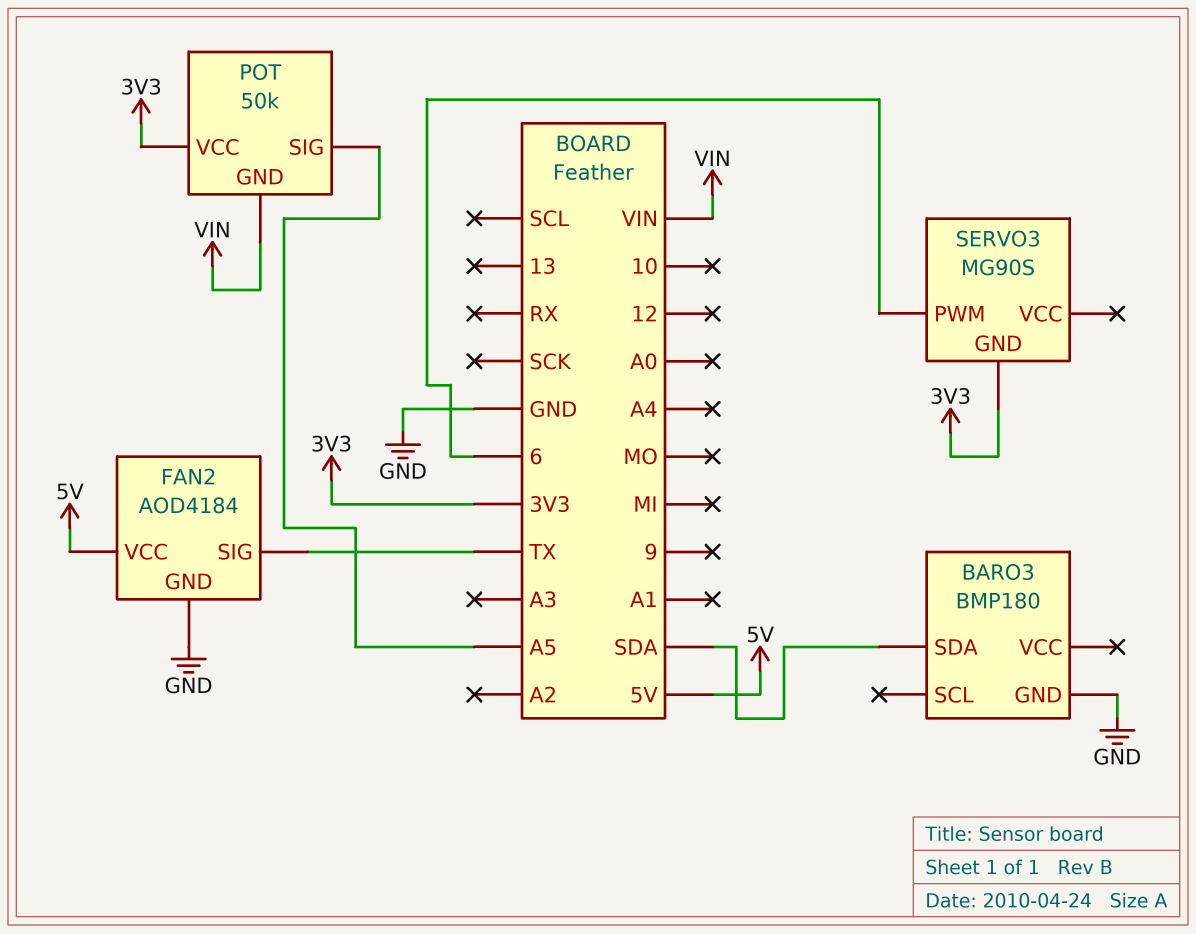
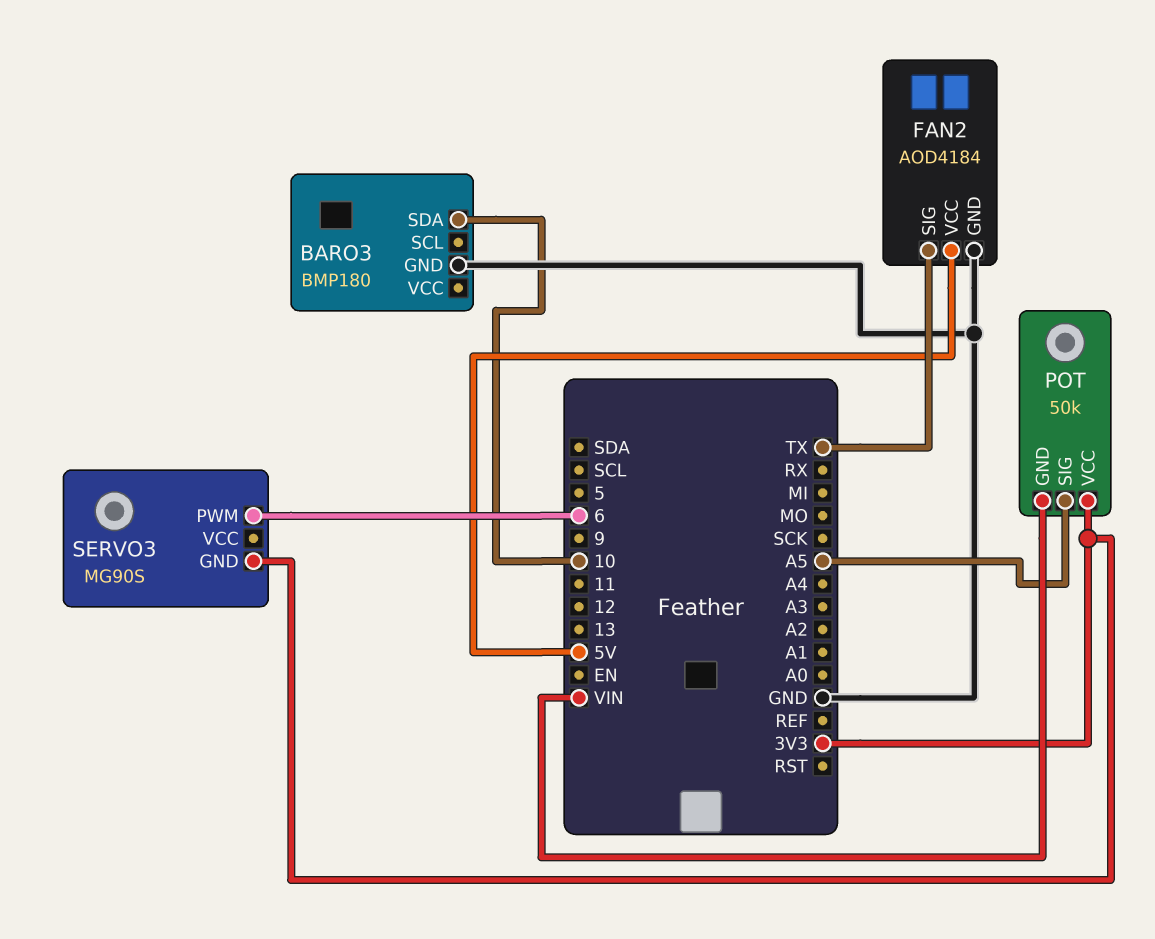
BARO3 pin SDA: SDA -> 10

